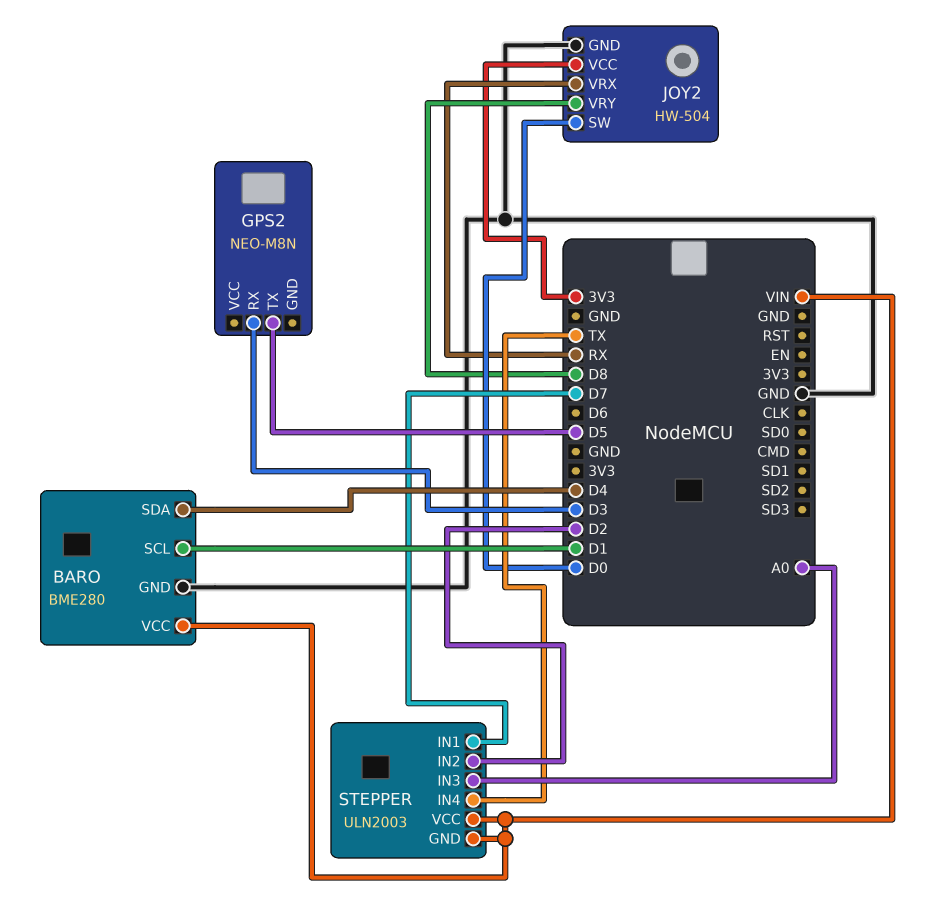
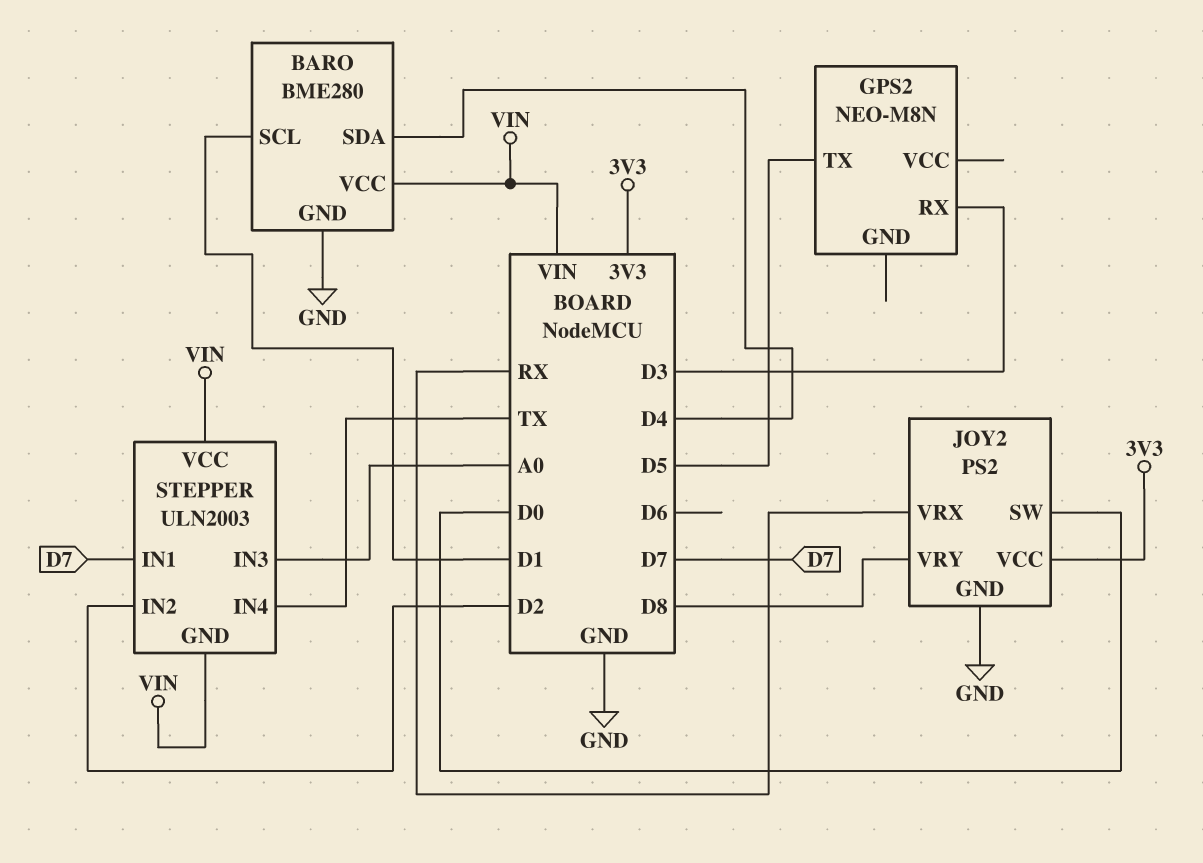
JOY2: HW-504 -> PS2

